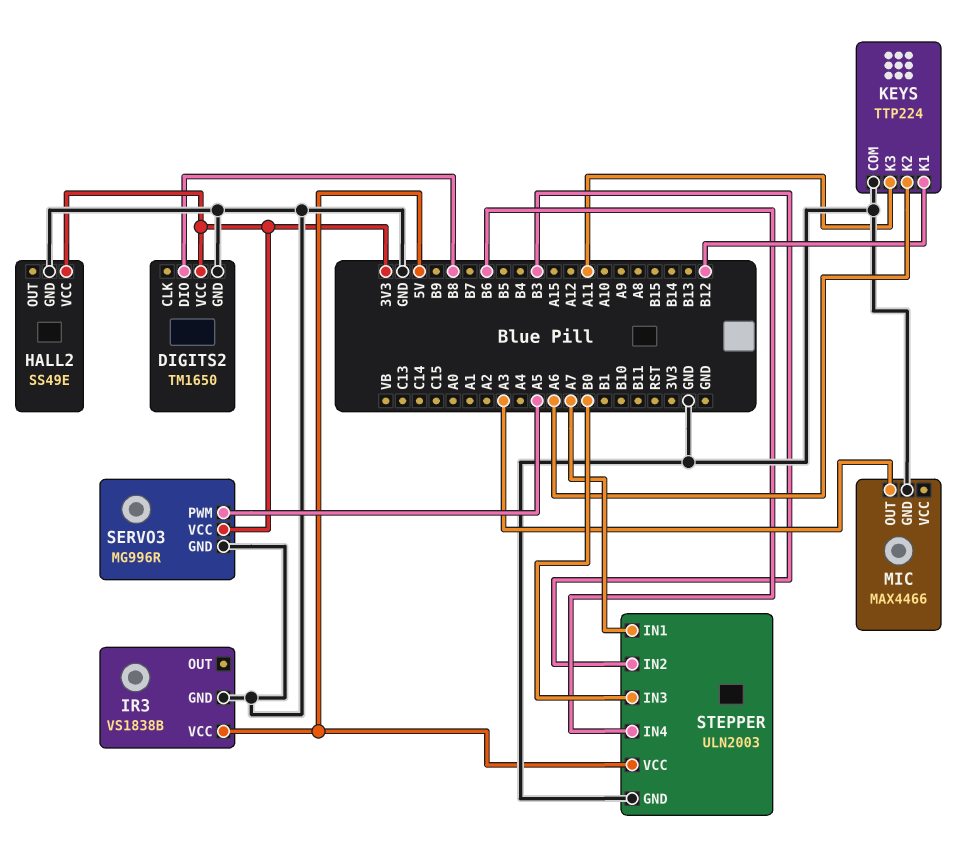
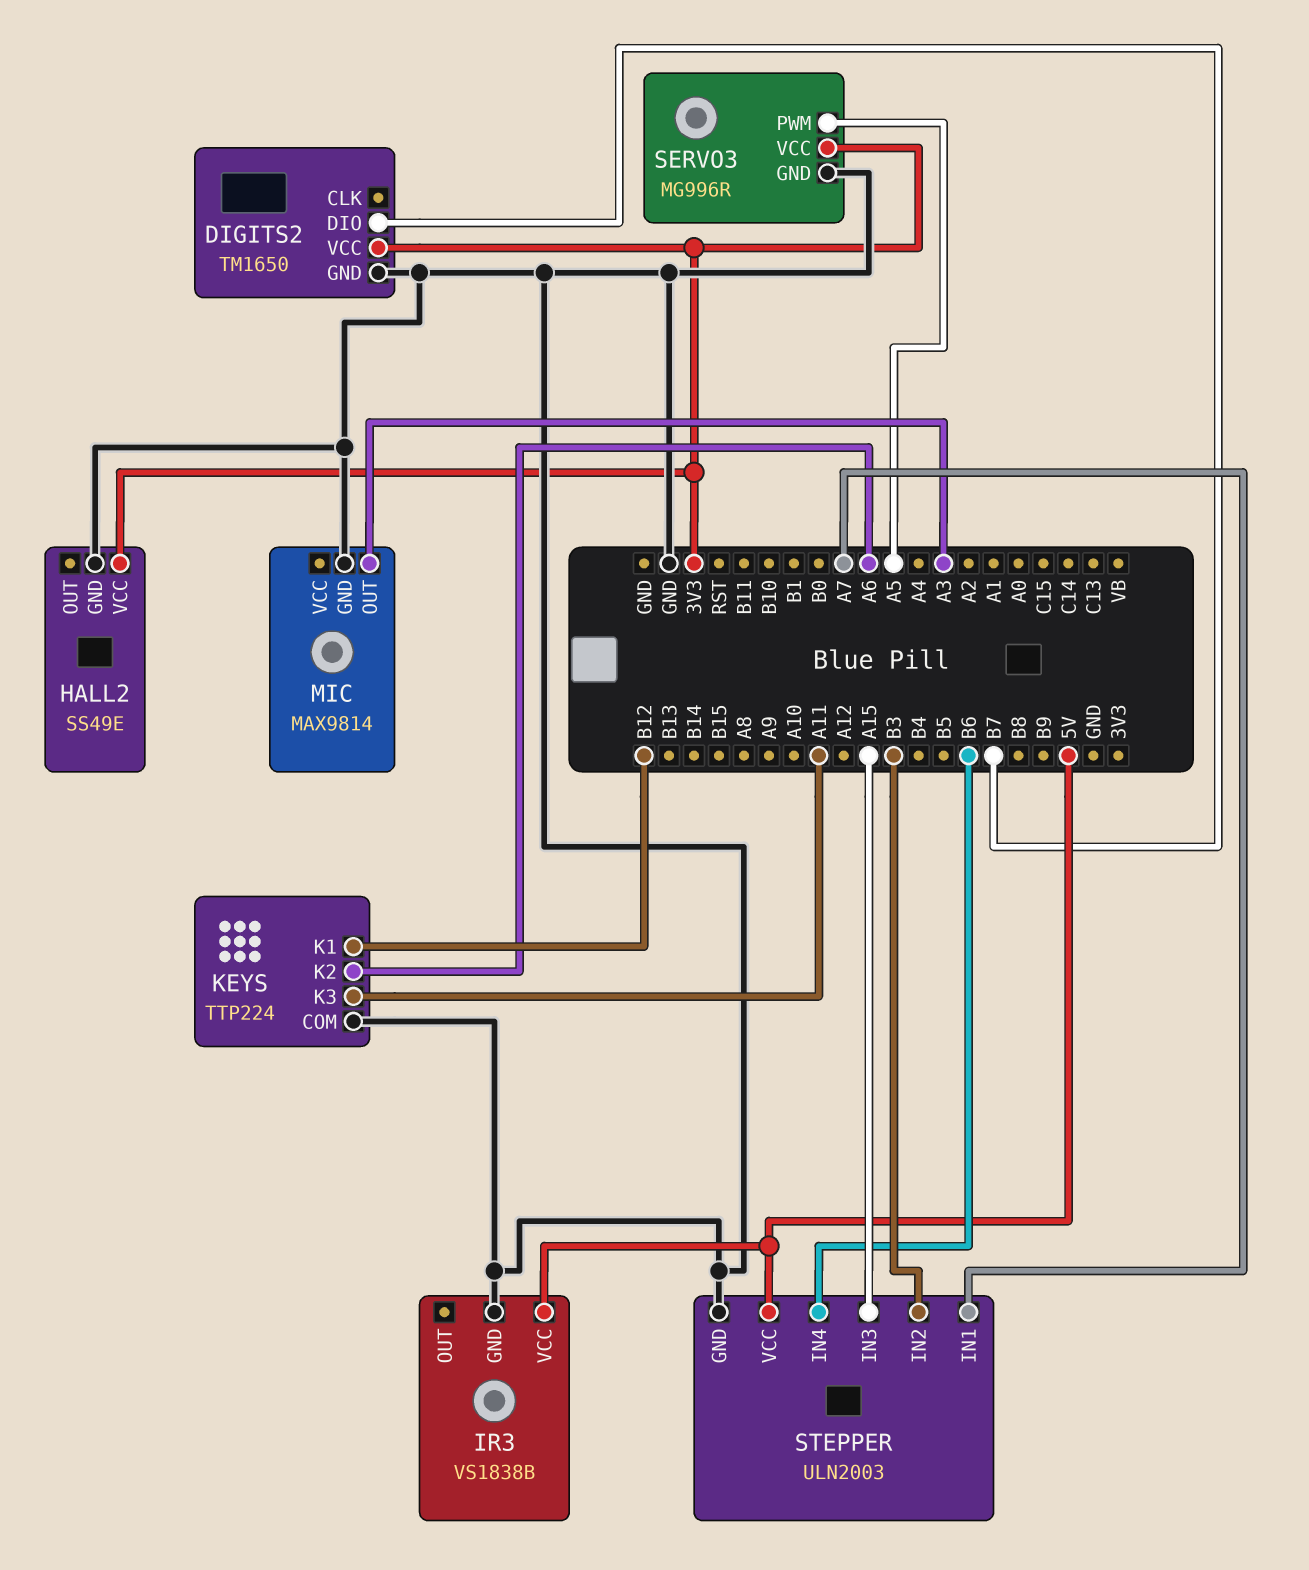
DIGITS2 pin DIO: B8 -> B7
MIC: MAX4466 -> MAX9814
STEPPER pin IN3: B0 -> A15

